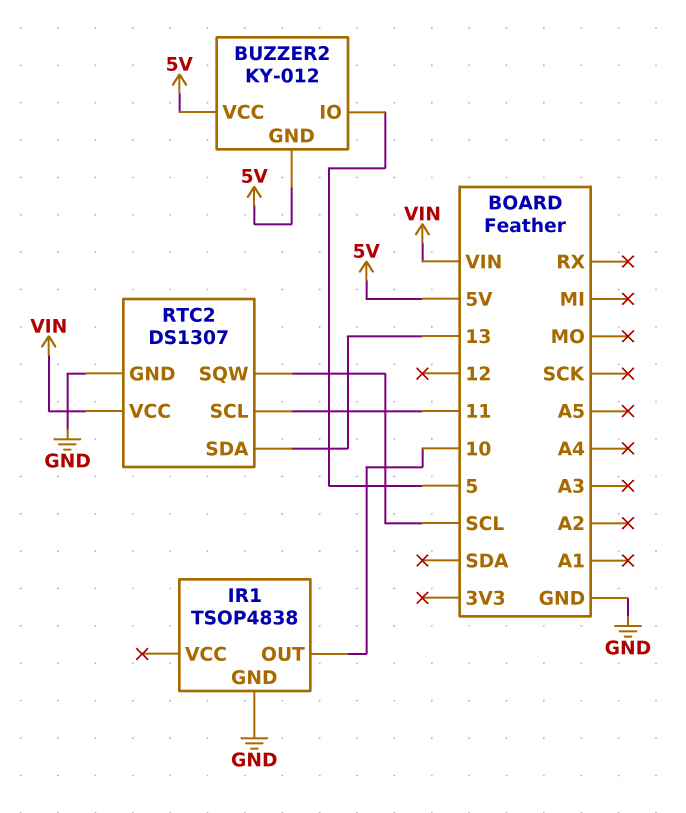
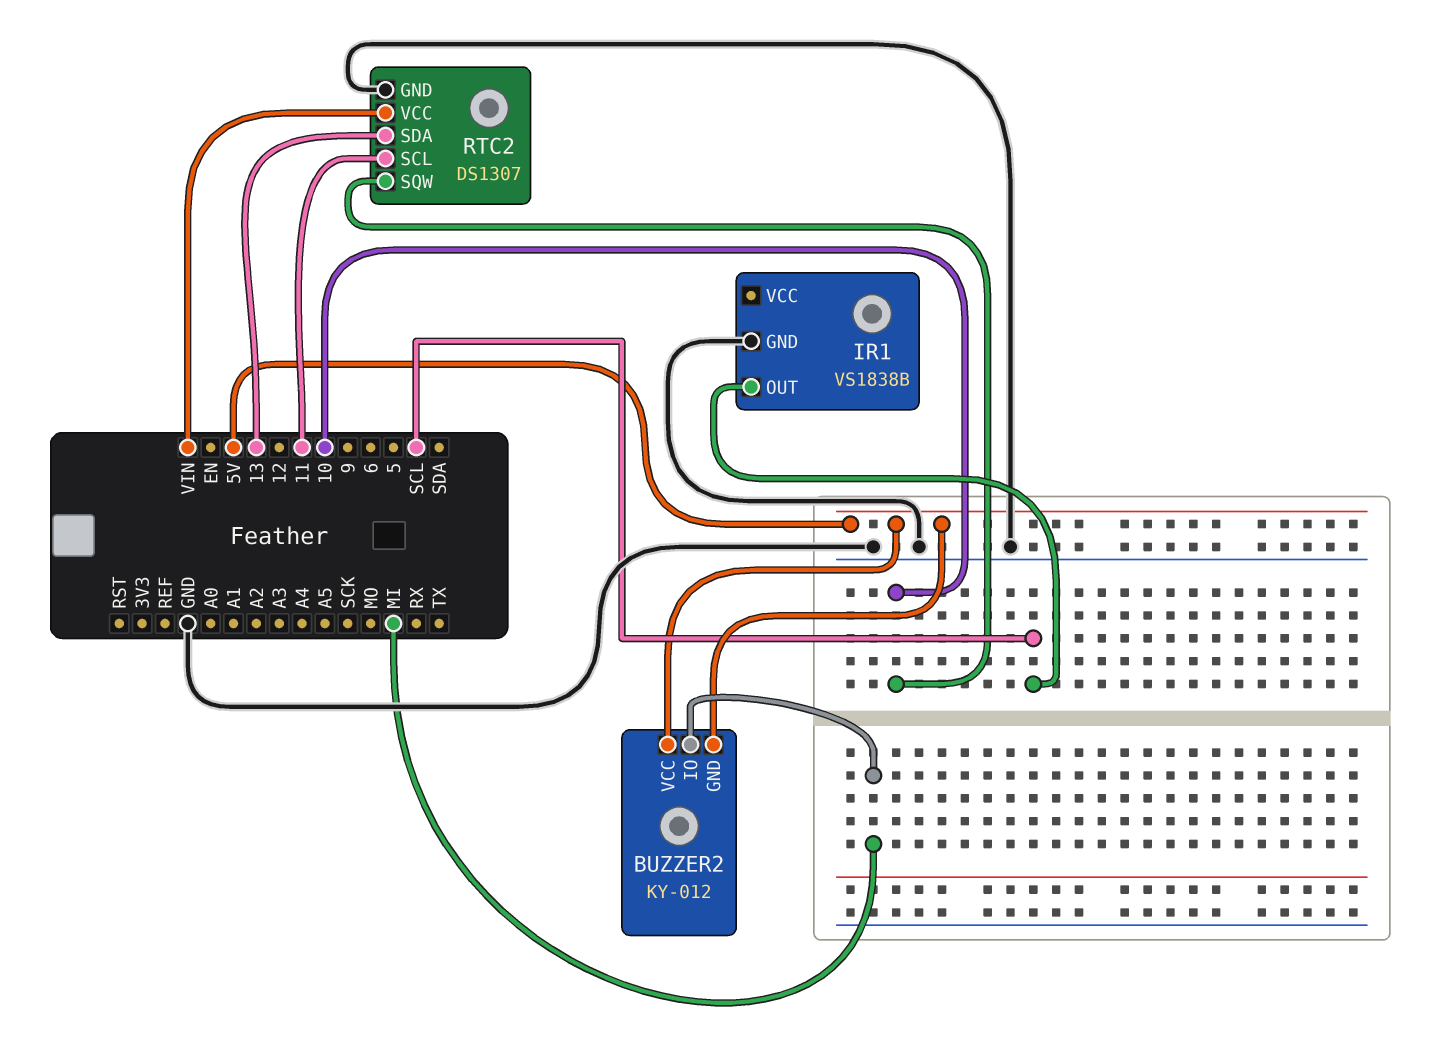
BUZZER2 pin IO: 5 -> MI
IR1: TSOP4838 -> VS1838B
IR1 pin OUT: 10 -> SCL
RTC2 pin SQW: SCL -> 10

